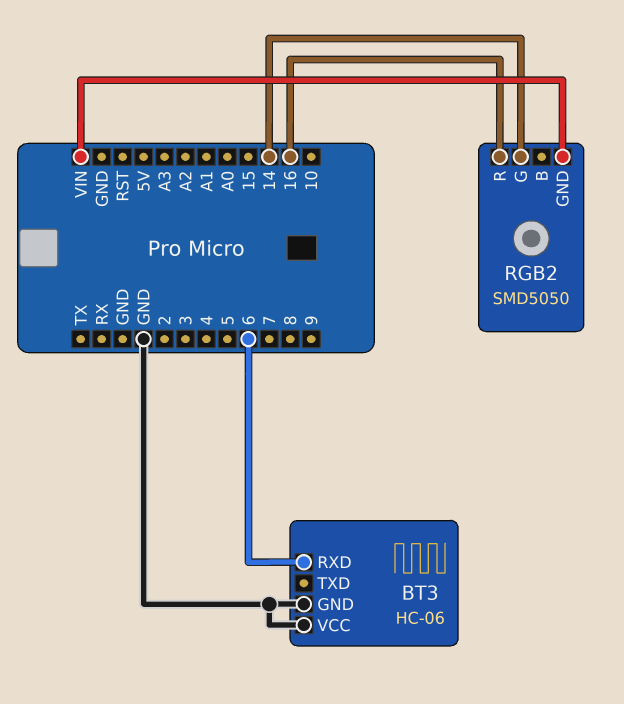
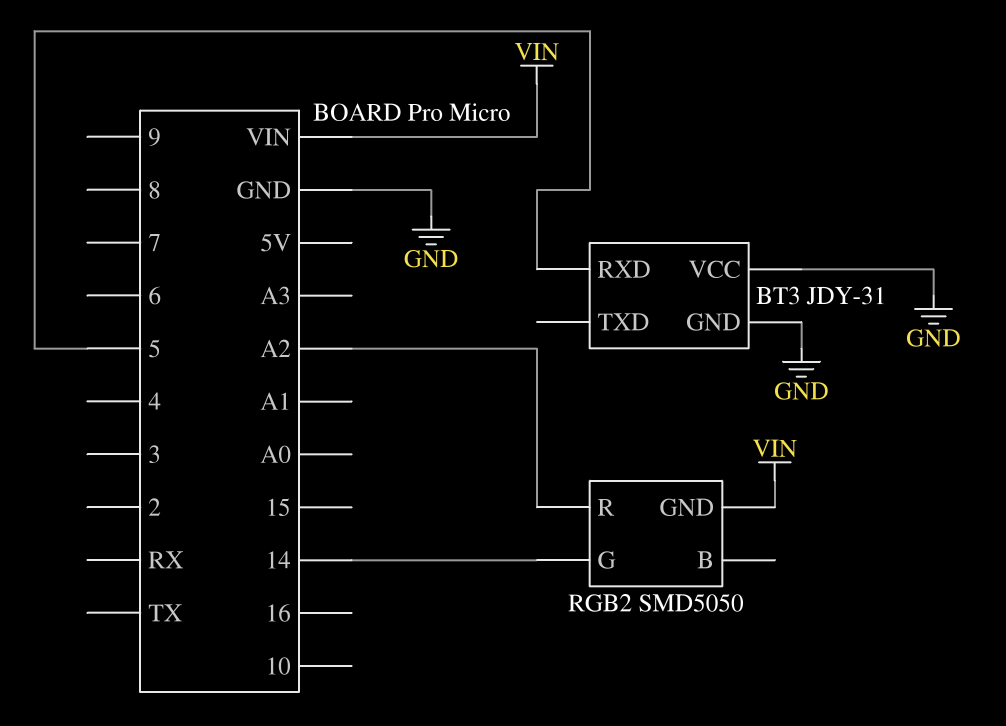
BT3: HC-06 -> JDY-31
BT3 pin RXD: 6 -> 5
RGB2 pin R: 16 -> A2

